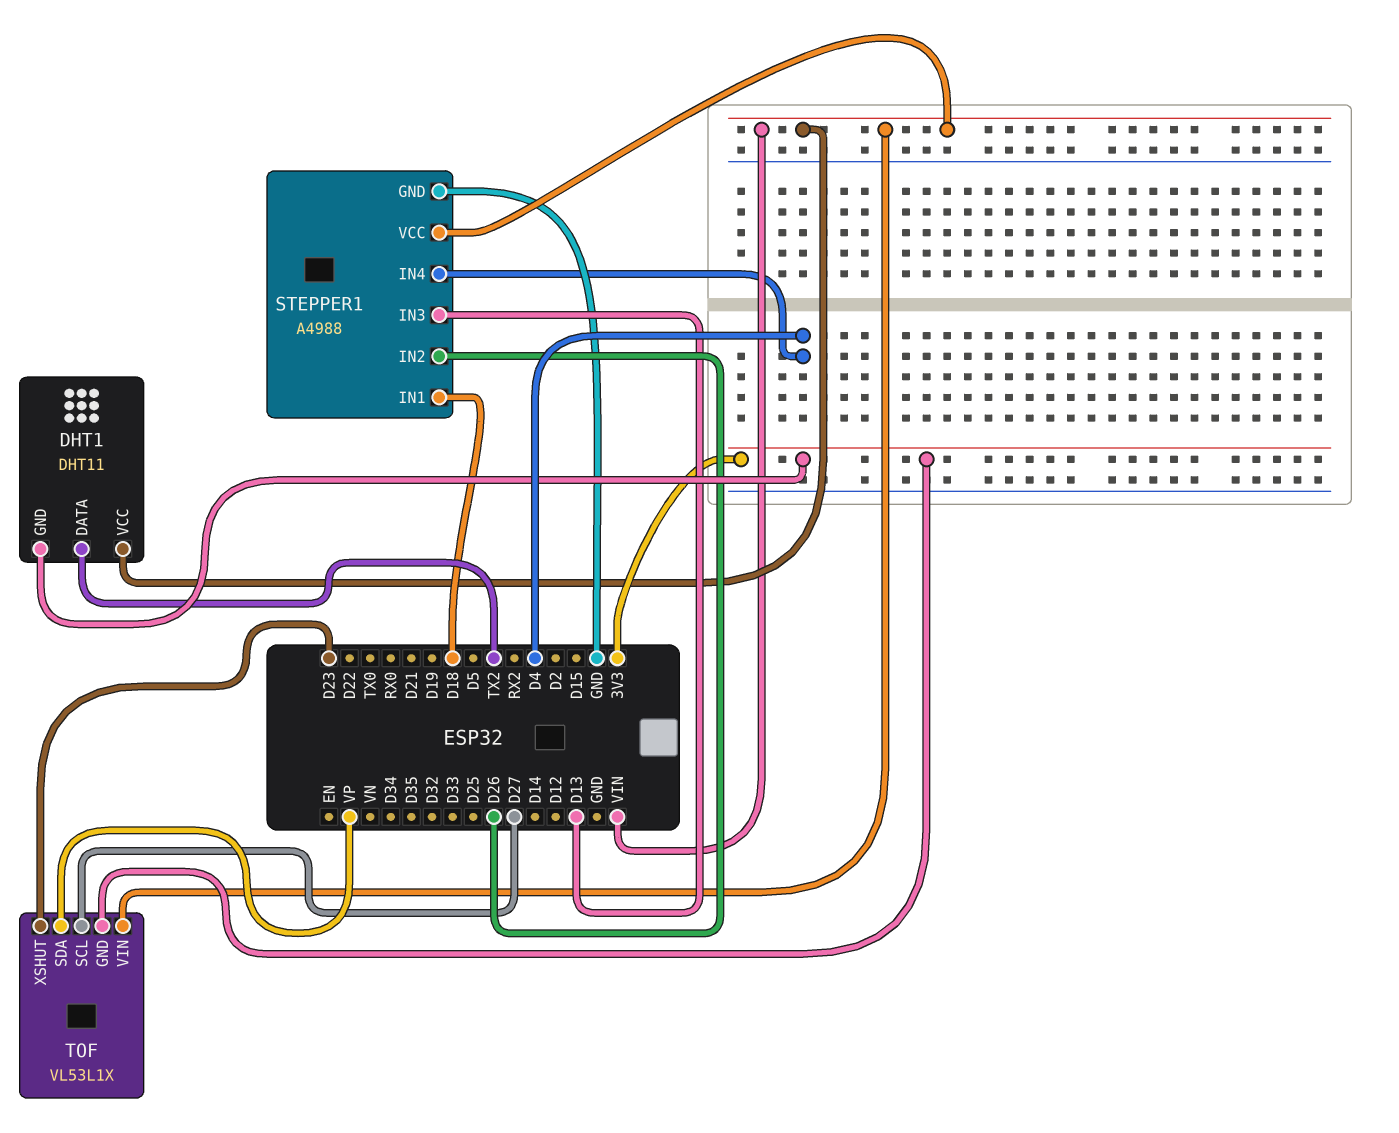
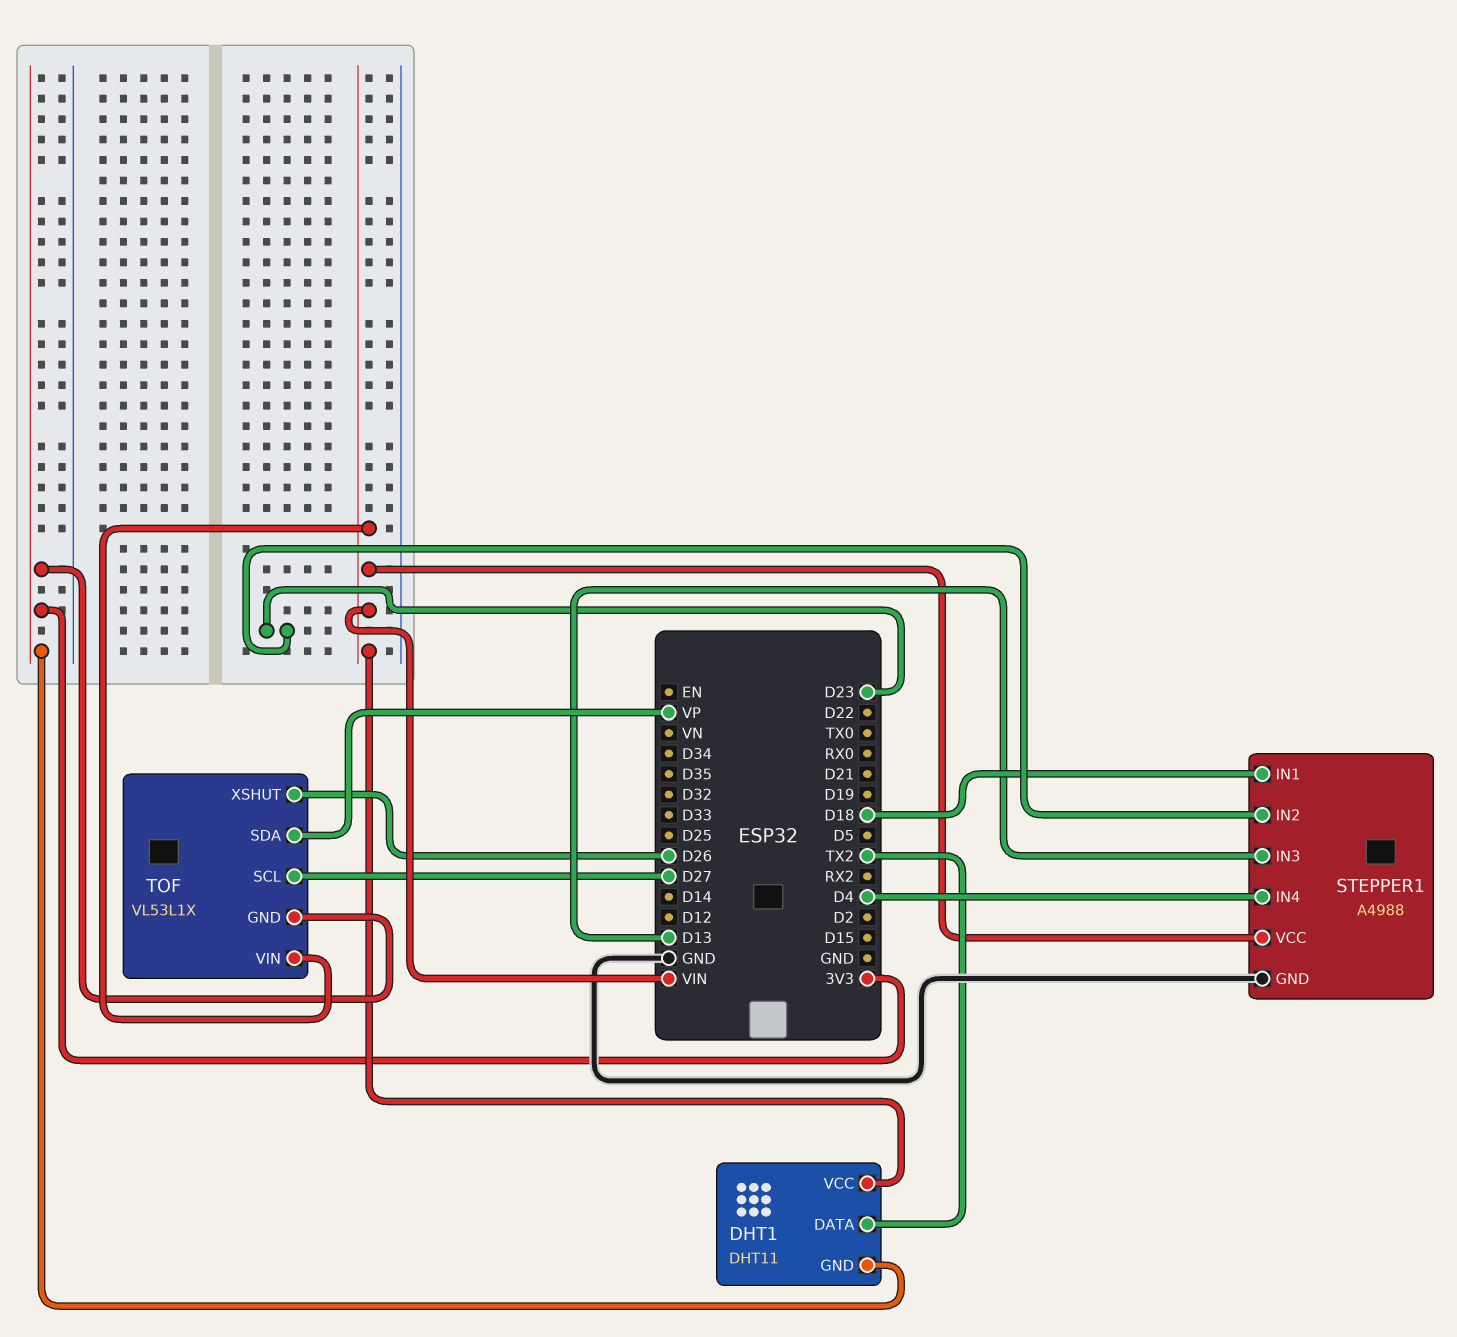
STEPPER1 pin IN2: D26 -> D23
TOF pin XSHUT: D23 -> D26

